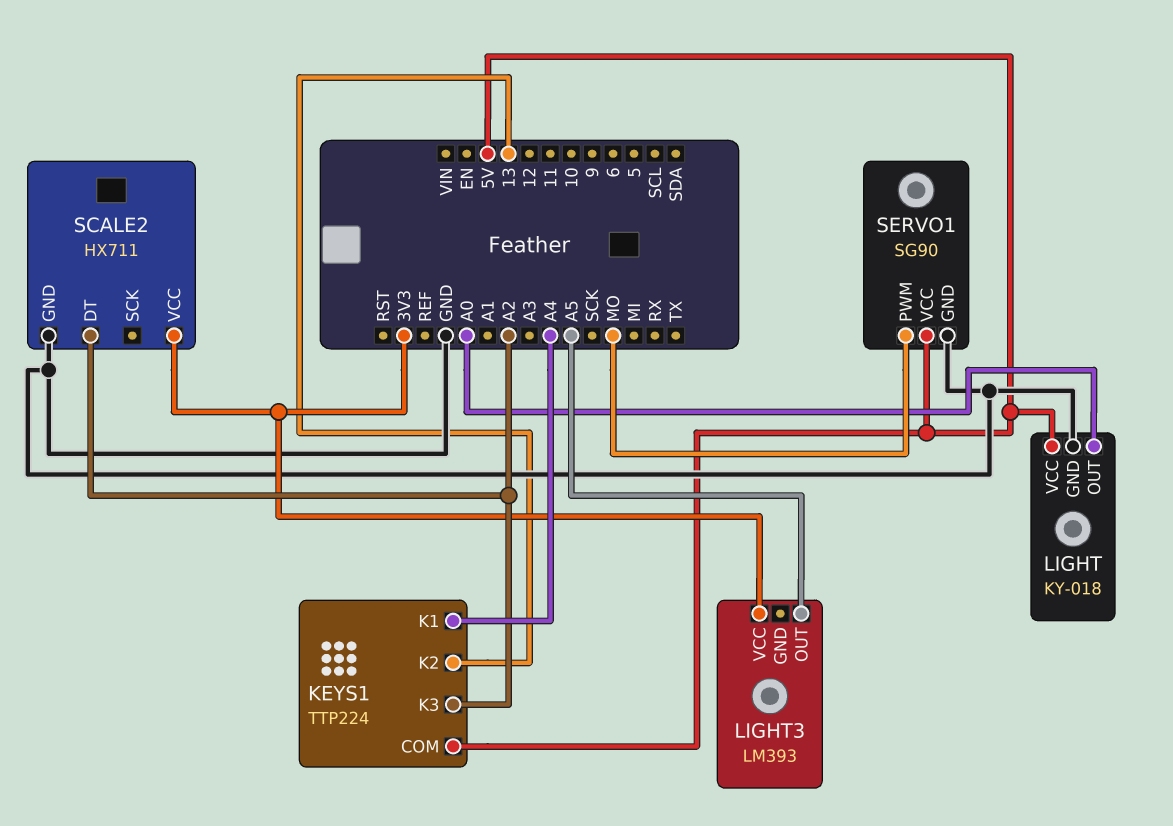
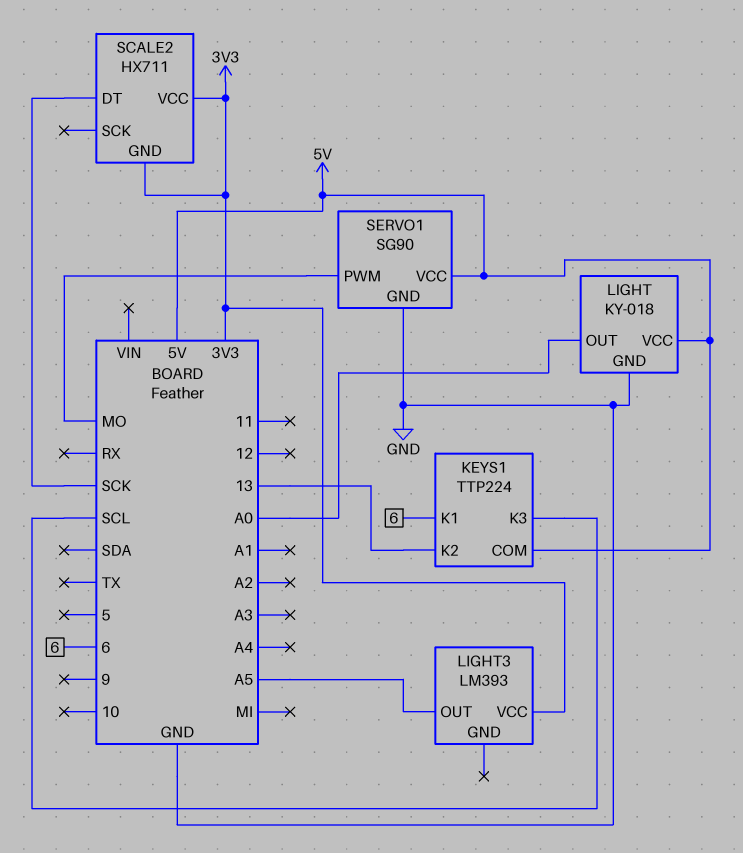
KEYS1 pin K1: A4 -> 6
KEYS1 pin K3: A2 -> SCL
SCALE2 pin DT: A2 -> SCK
SCALE2 pin GND: GND -> 3V3

